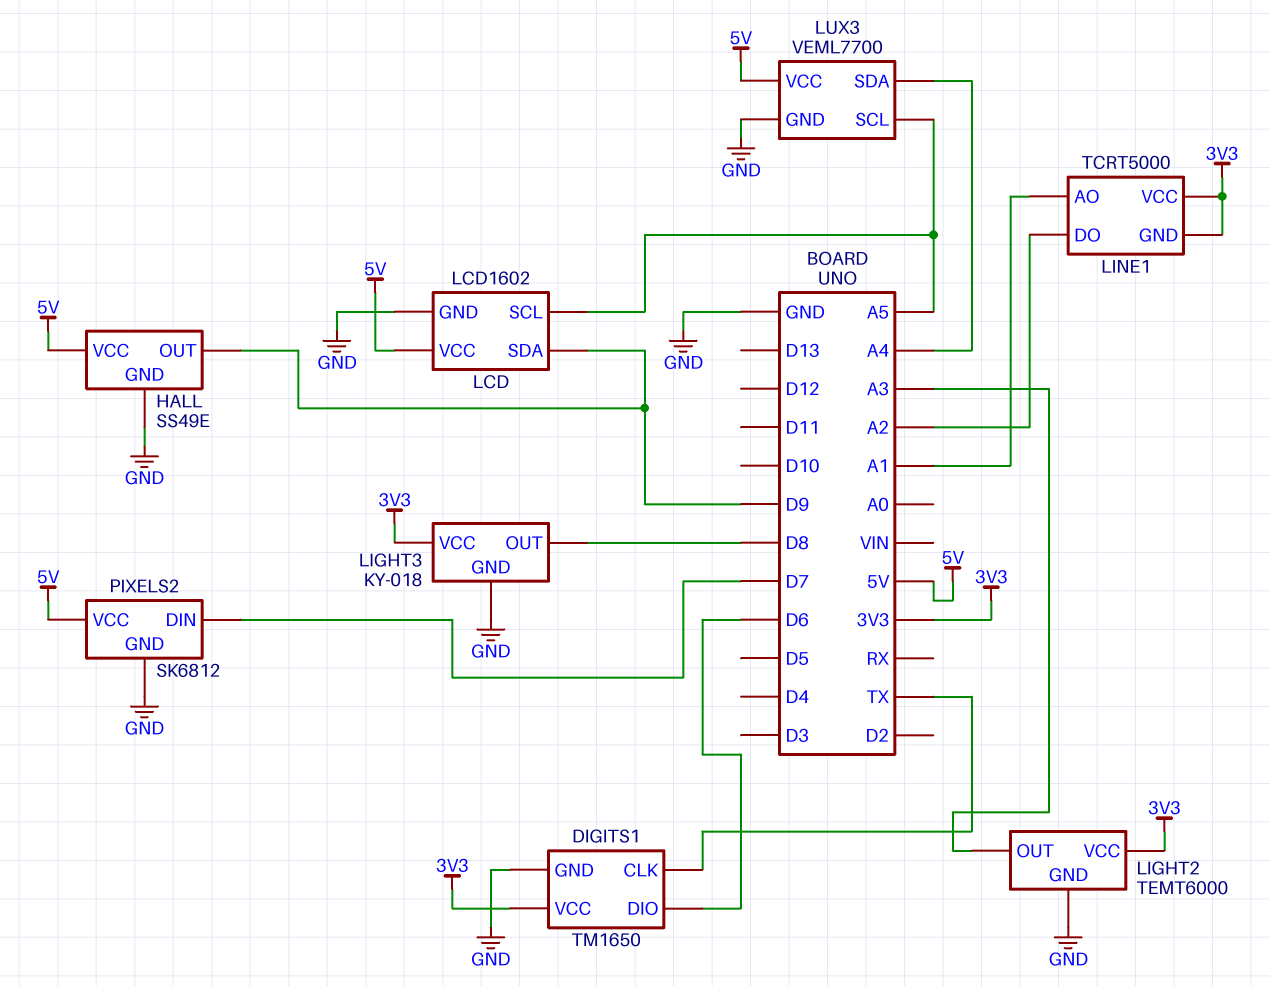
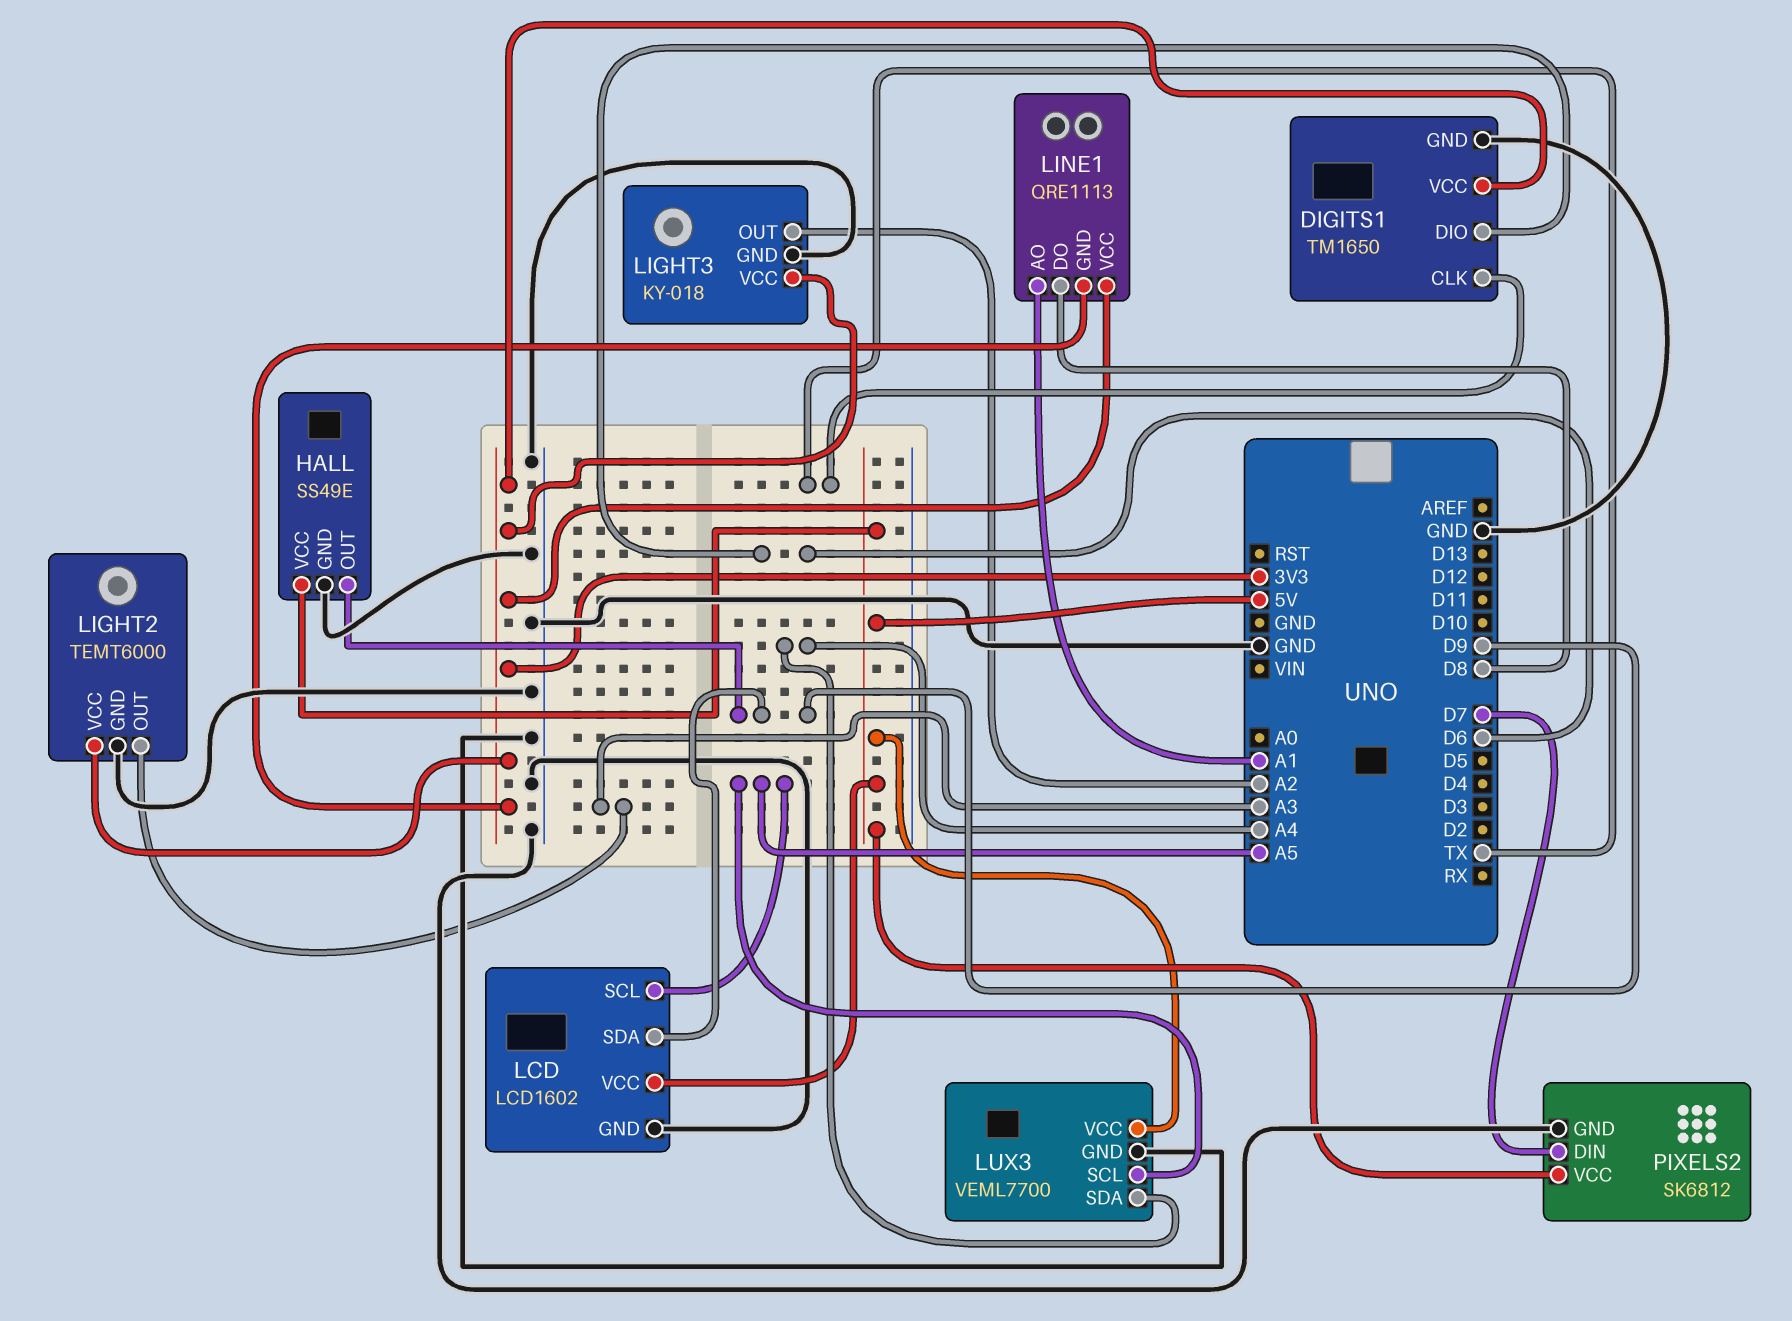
LIGHT3 pin OUT: D8 -> A2
LINE1: TCRT5000 -> QRE1113
LINE1 pin DO: A2 -> D8

